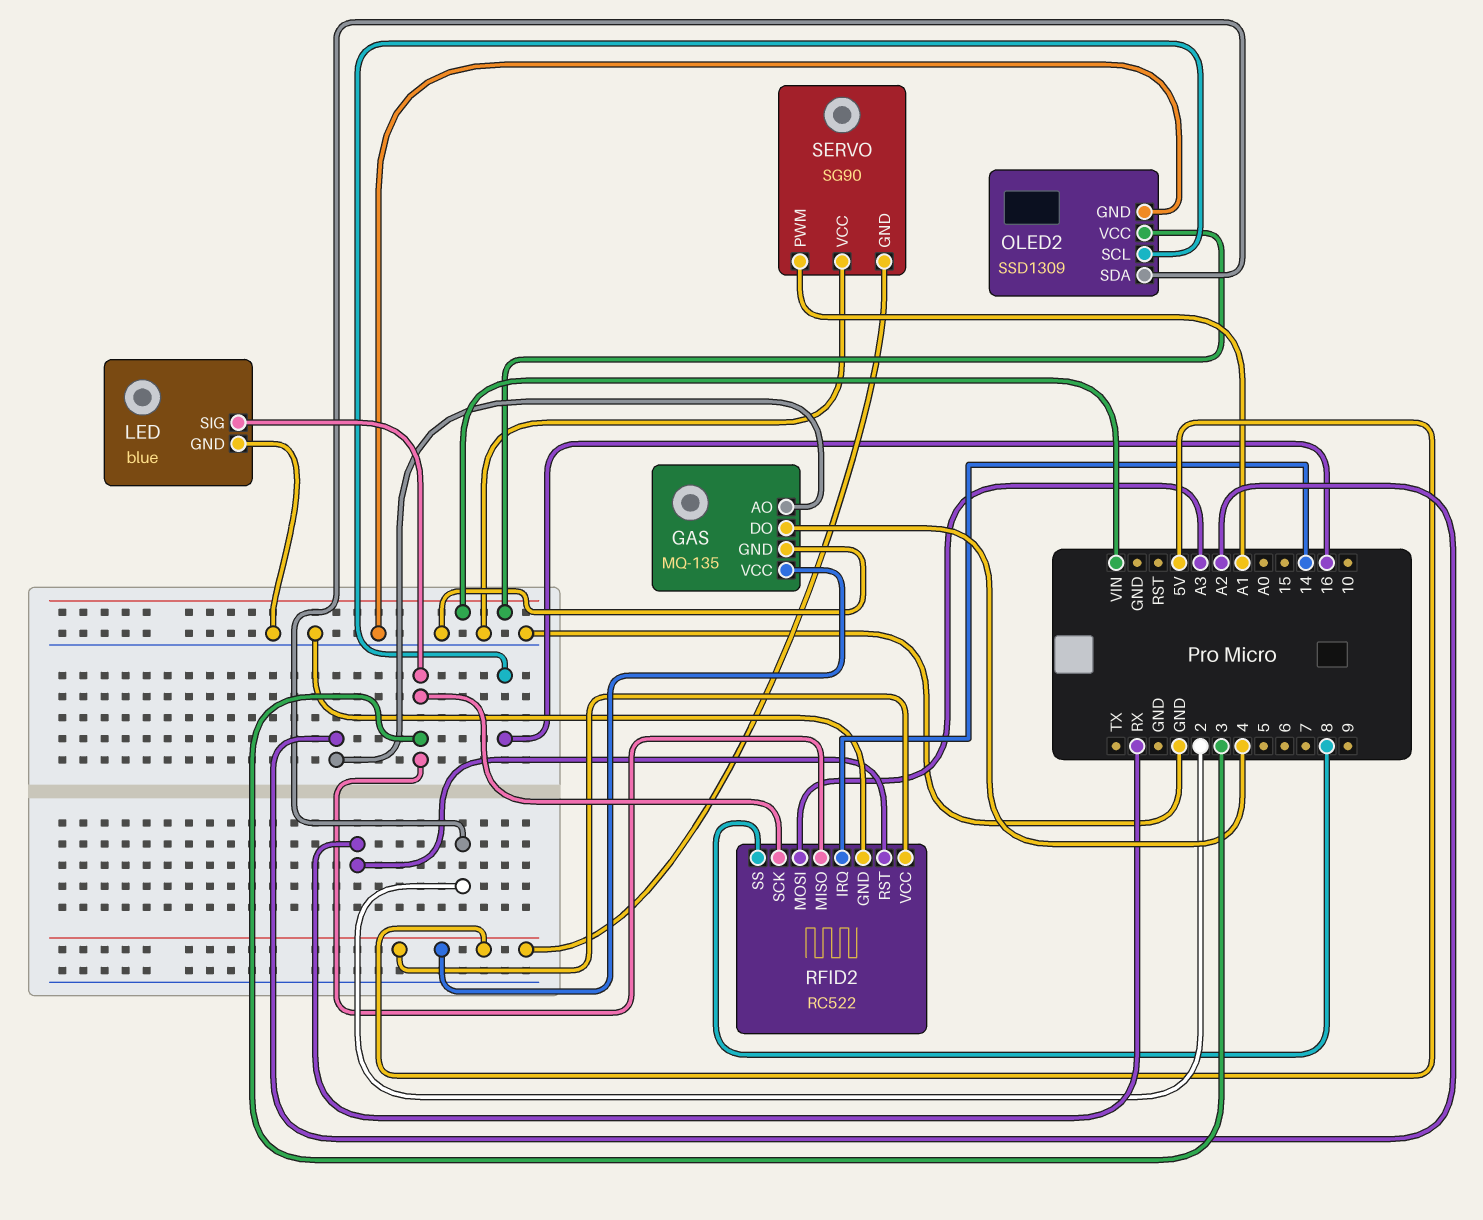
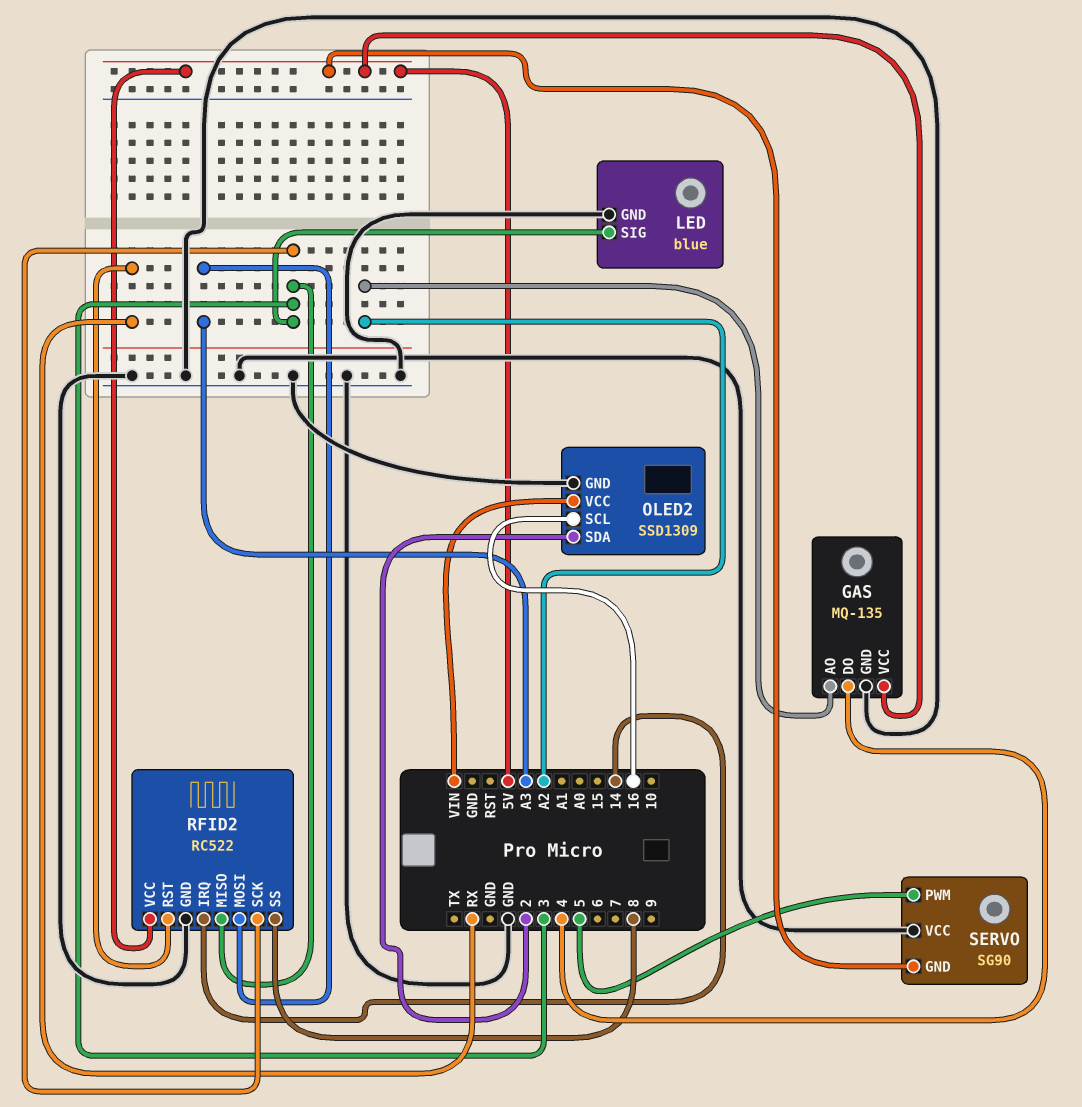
SERVO pin PWM: A1 -> 5

